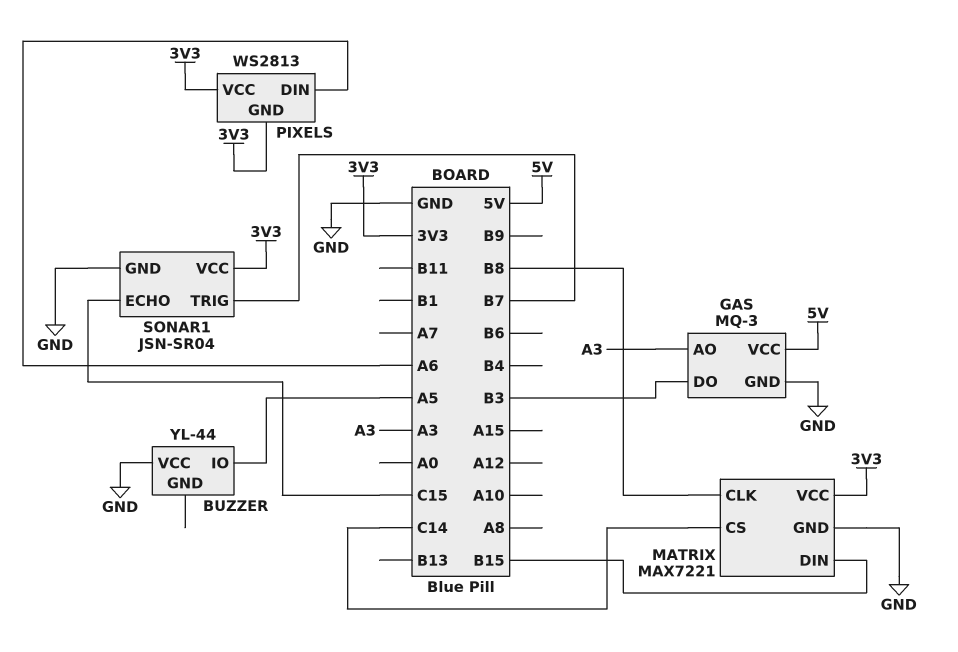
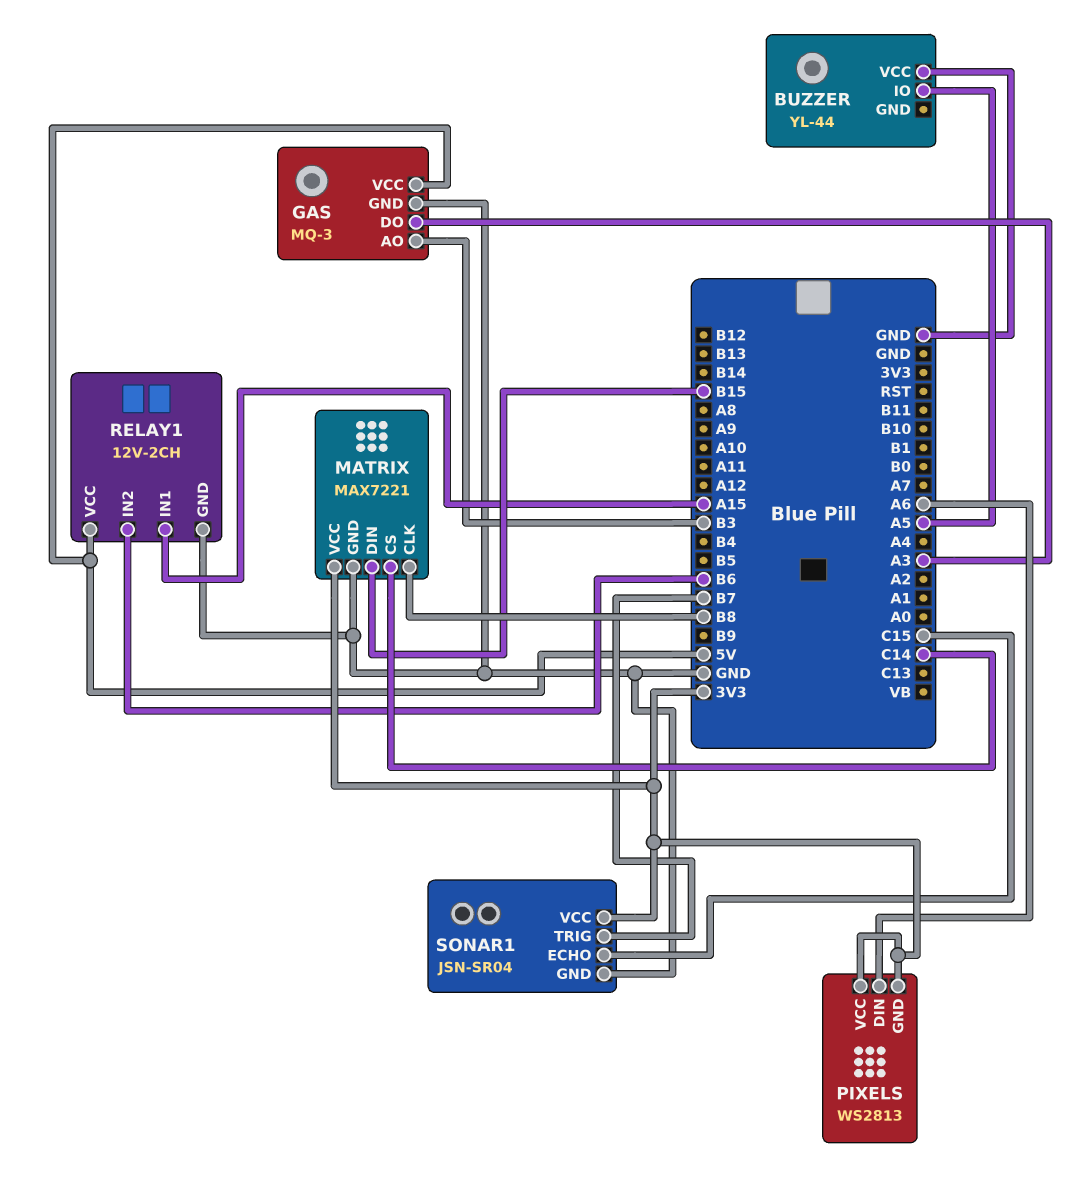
GAS pin AO: A3 -> B3
GAS pin DO: B3 -> A3
RELAY1: none -> 12V-2CH
RELAY1 pin GND: none -> GND
RELAY1 pin IN1: none -> A15
RELAY1 pin IN2: none -> B6
RELAY1 pin VCC: none -> 5V

